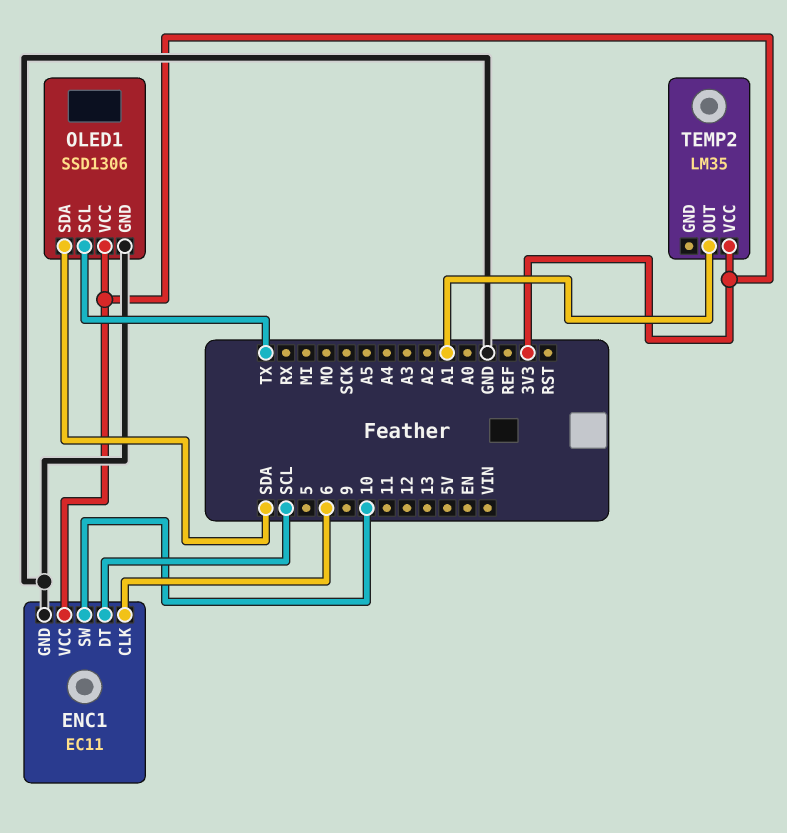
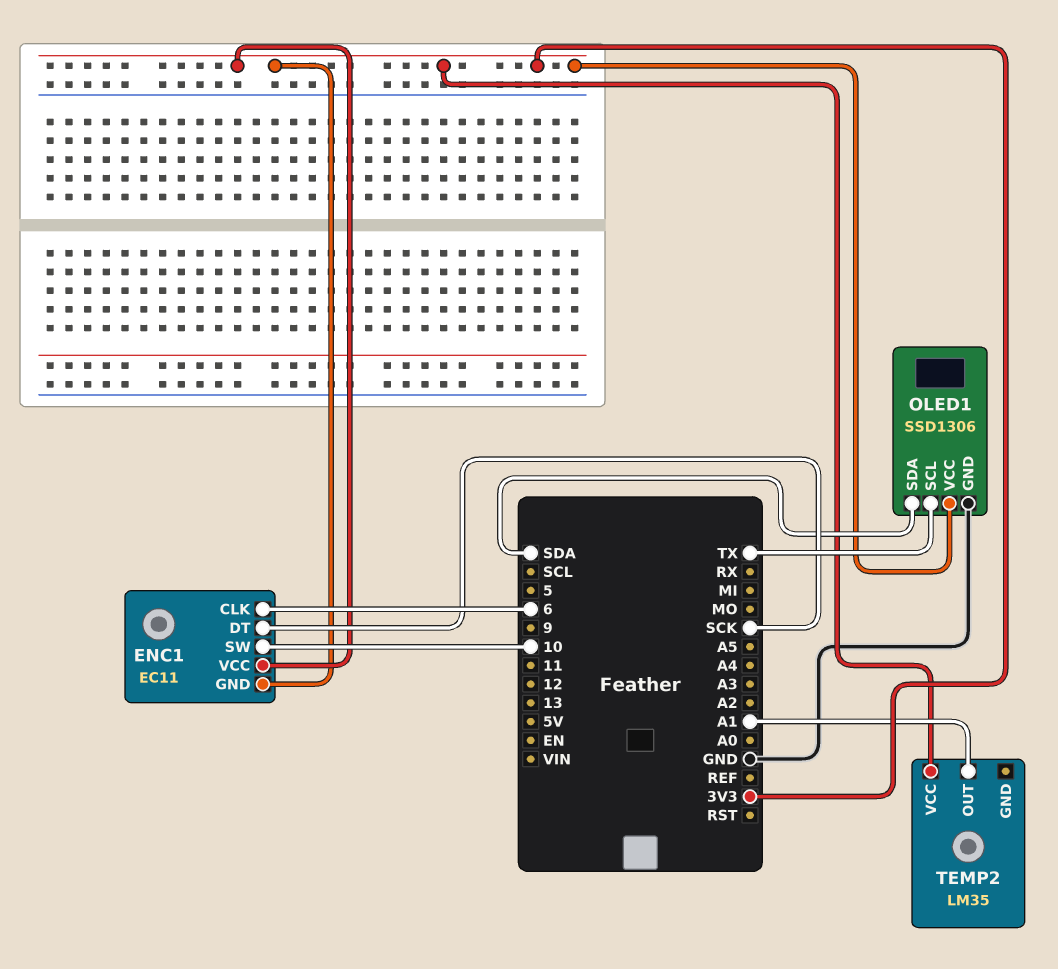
ENC1 pin DT: SCL -> SCK
ENC1 pin GND: GND -> 3V3

